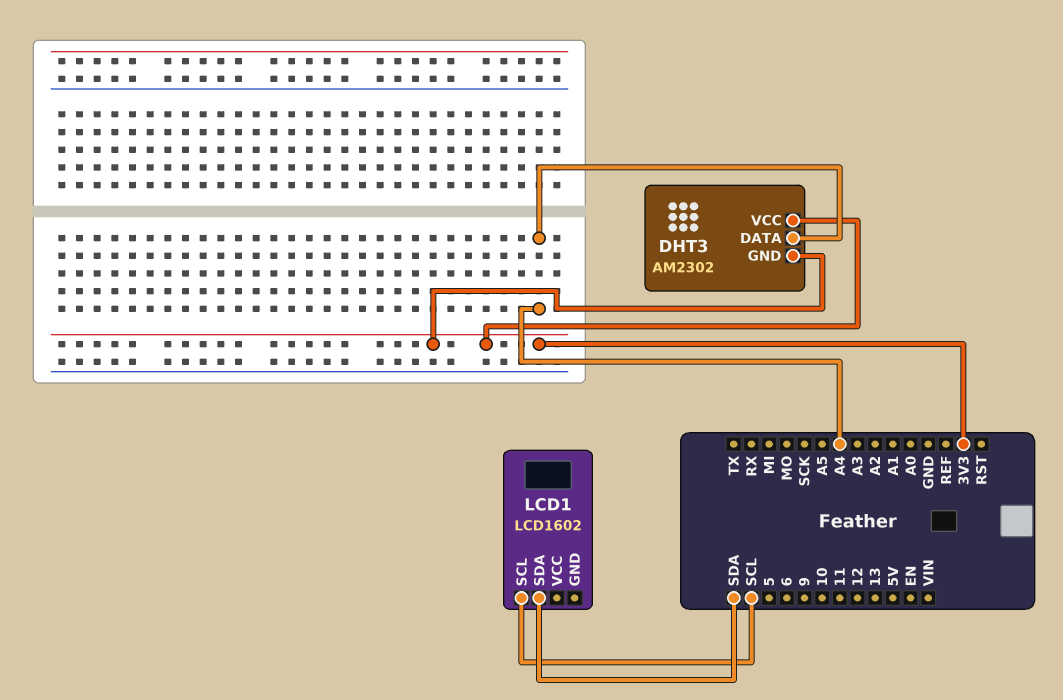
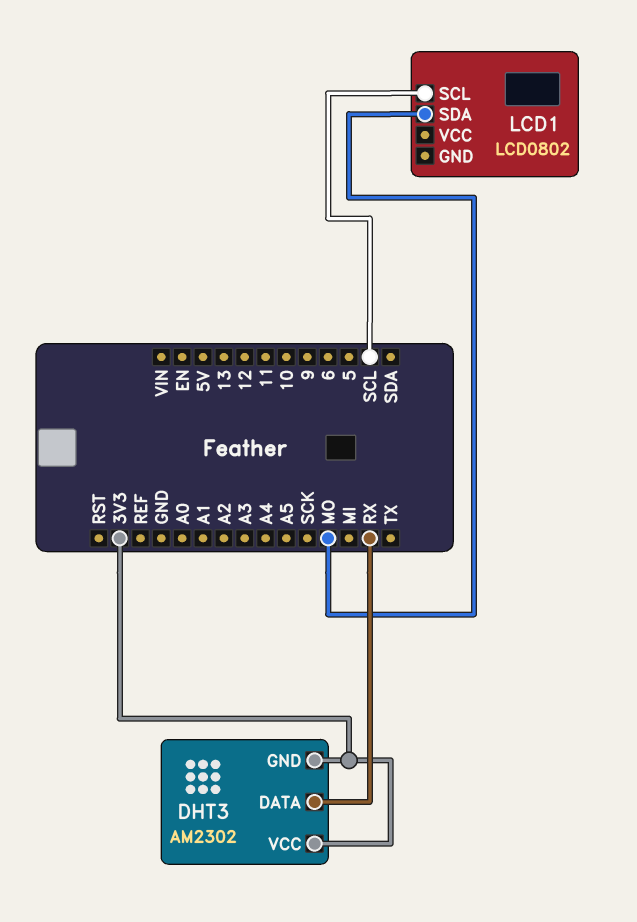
DHT3 pin DATA: A4 -> RX
LCD1: LCD1602 -> LCD0802
LCD1 pin SDA: SDA -> MO

